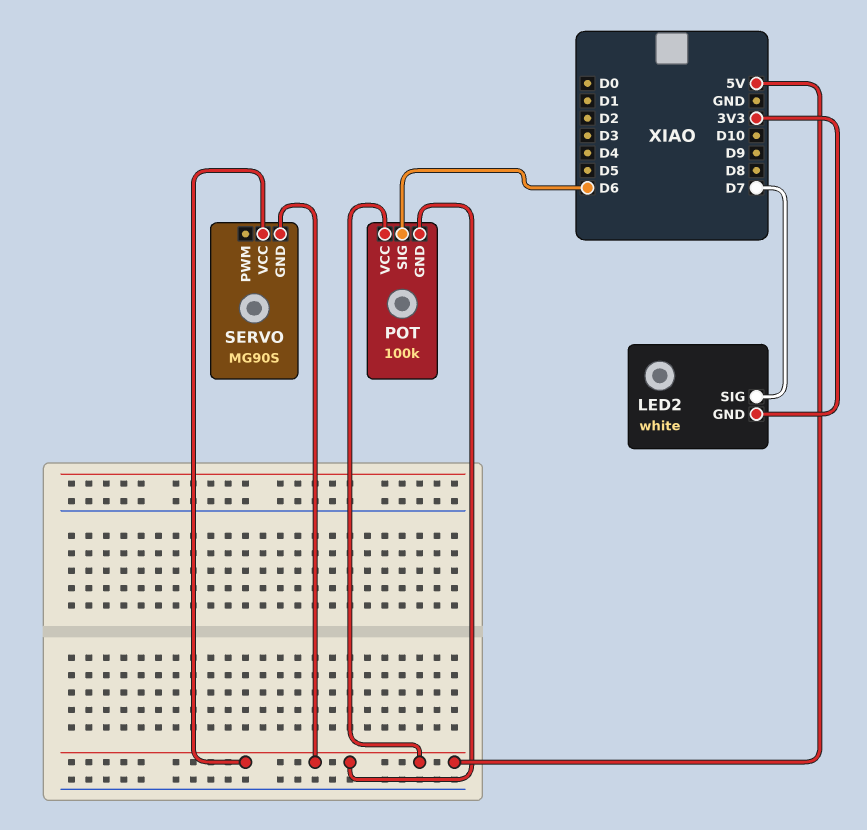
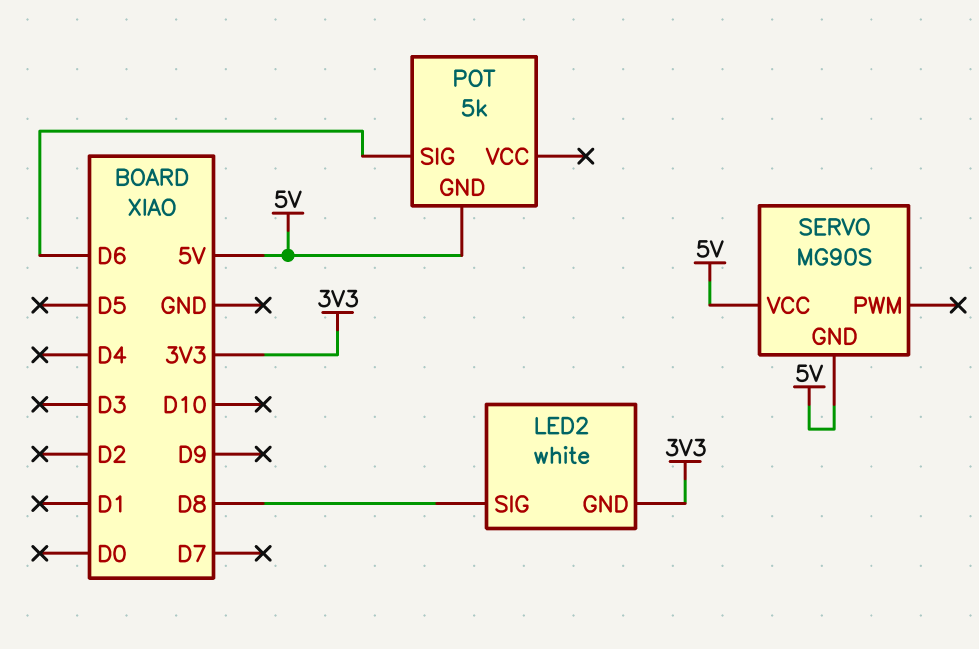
LED2 pin SIG: D7 -> D8
POT: 100k -> 5k
POT pin VCC: 5V -> none

